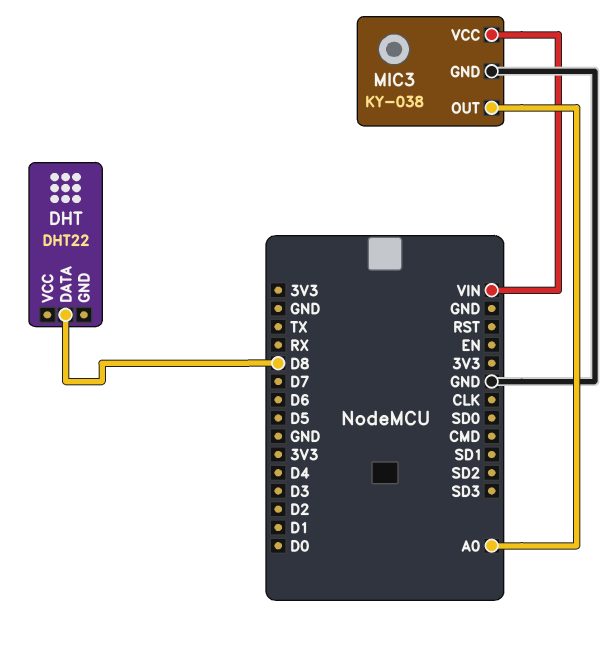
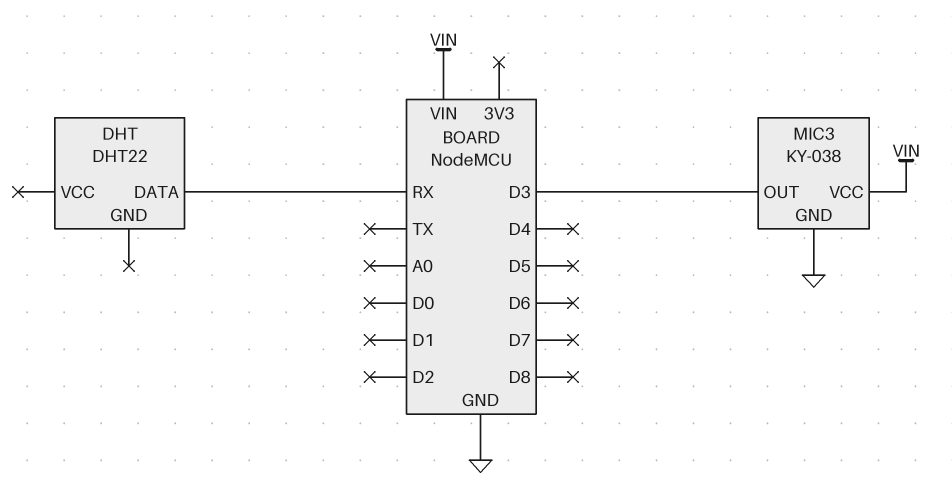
DHT pin DATA: D8 -> RX
MIC3 pin OUT: A0 -> D3

